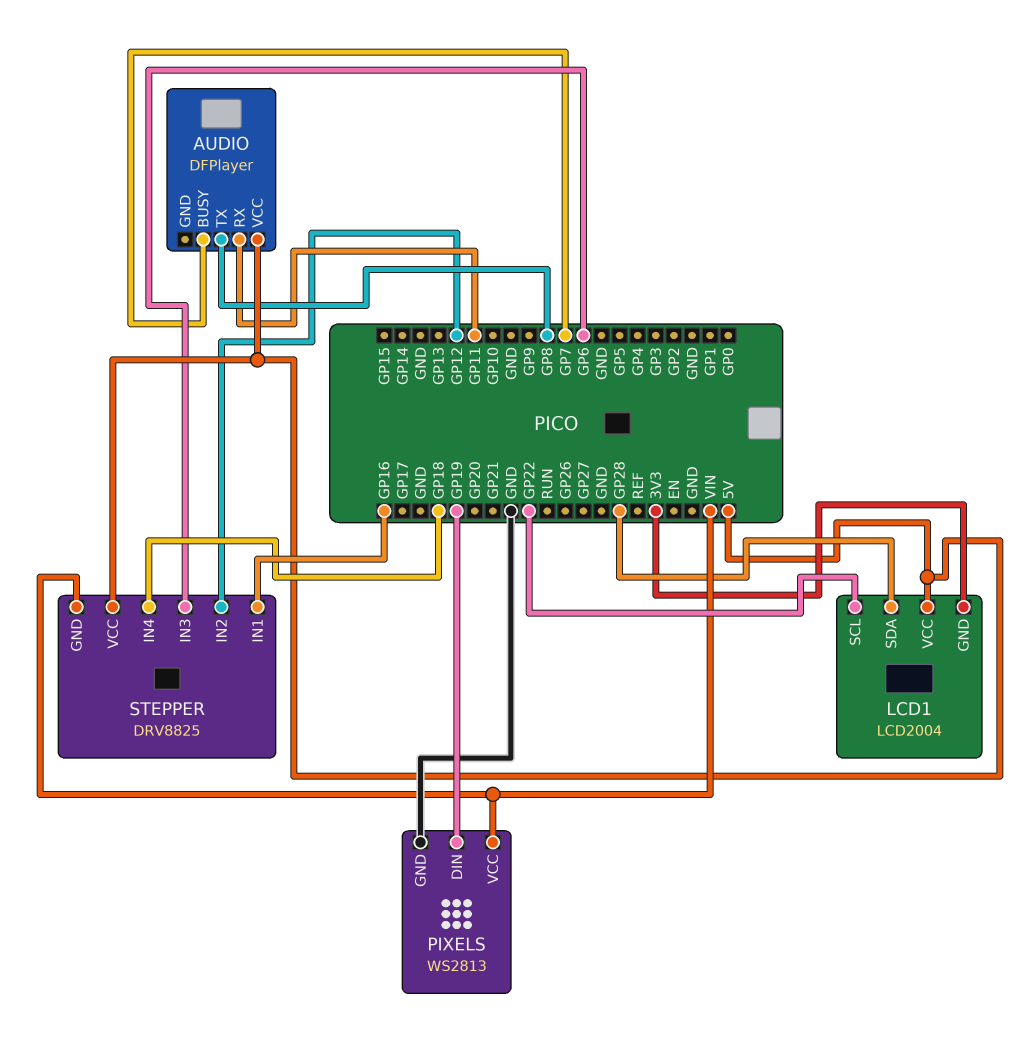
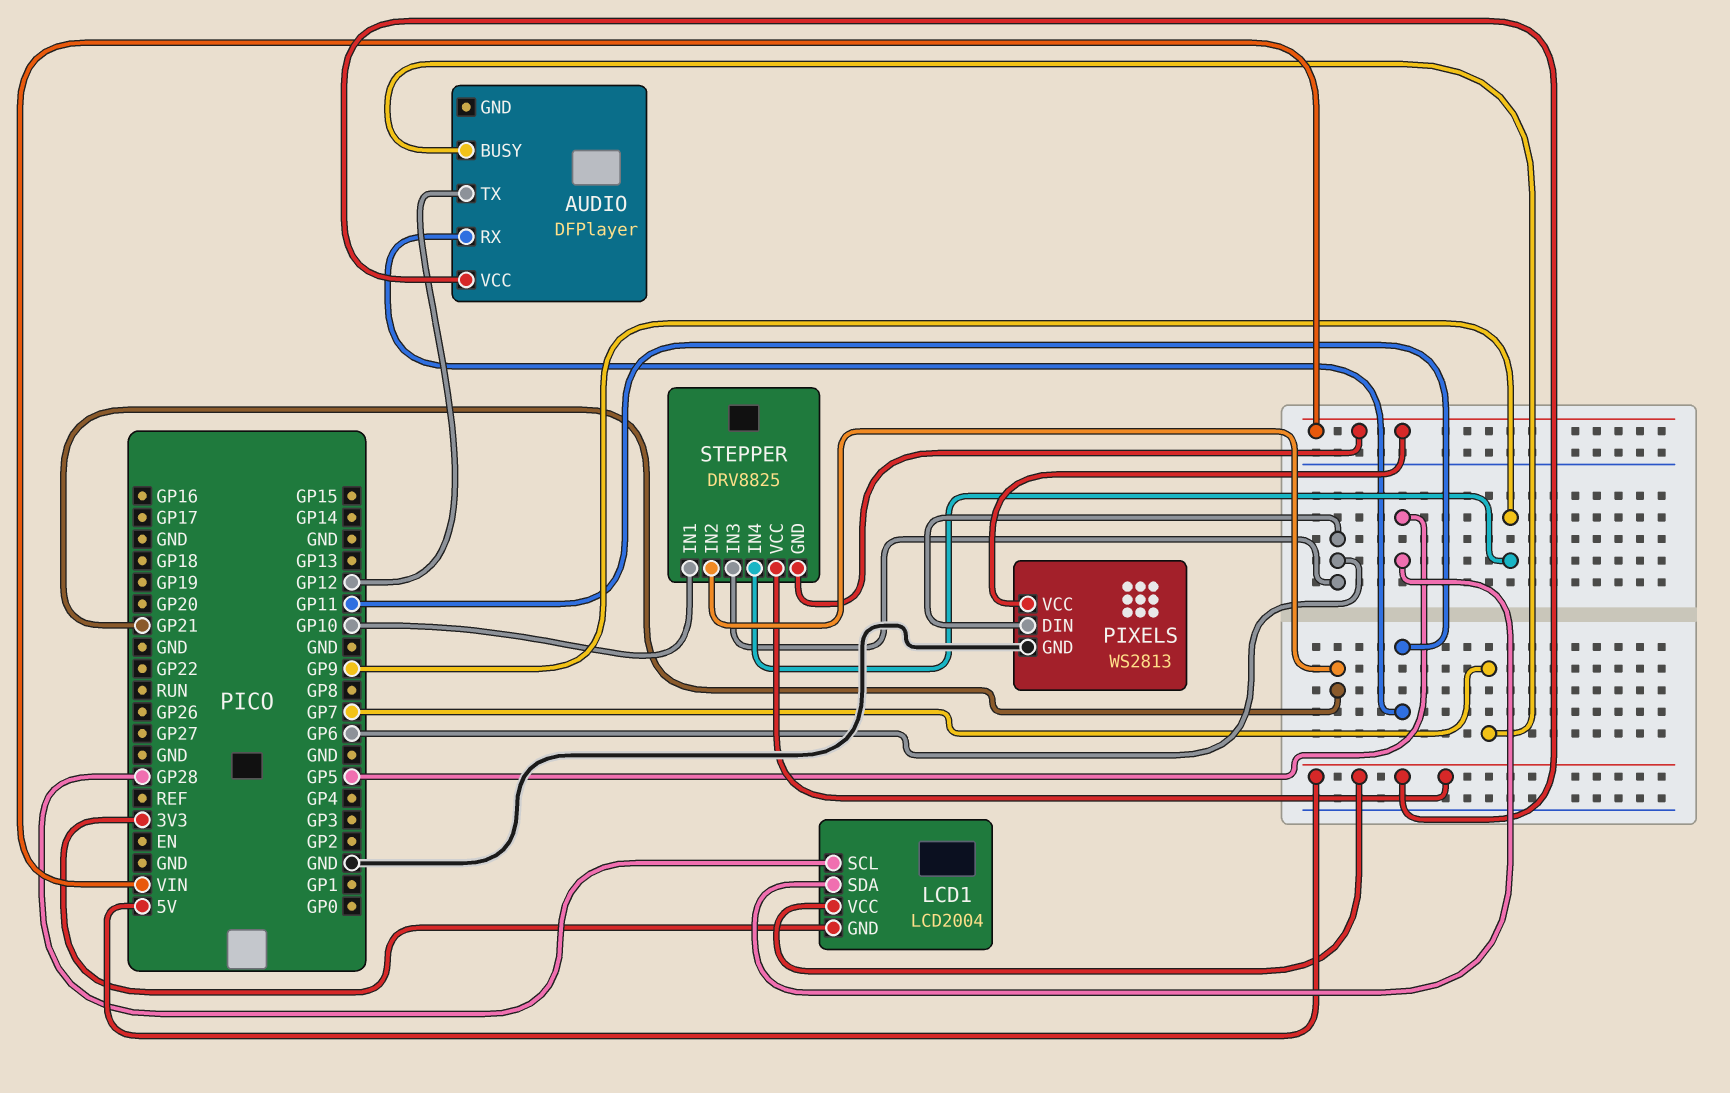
AUDIO pin TX: GP8 -> GP12
LCD1 pin SCL: GP22 -> GP28
LCD1 pin SDA: GP28 -> GP5
PIXELS pin DIN: GP19 -> GP6
STEPPER pin IN1: GP16 -> GP10
STEPPER pin IN2: GP12 -> GP21
STEPPER pin IN4: GP18 -> GP9

